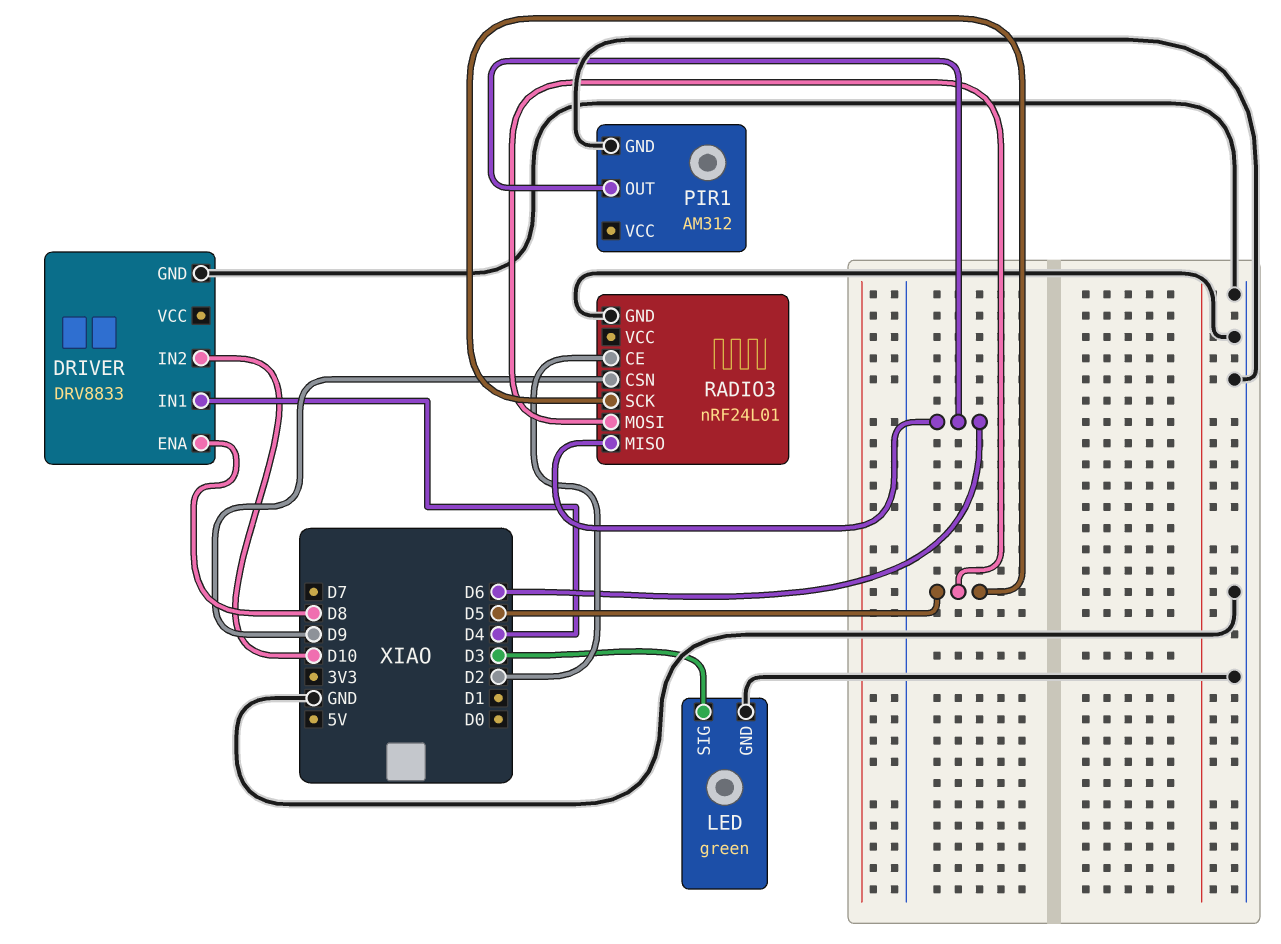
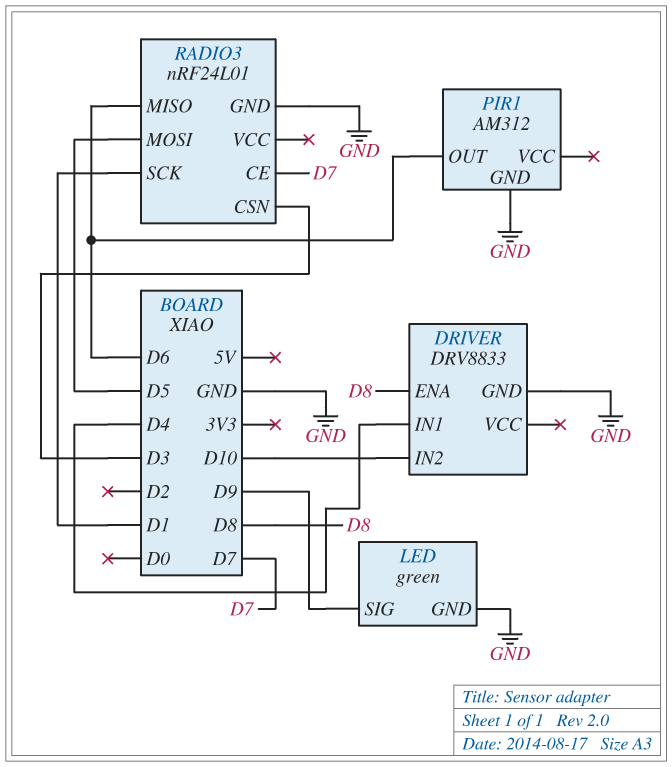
LED pin SIG: D3 -> D9
RADIO3 pin CE: D2 -> D7
RADIO3 pin CSN: D9 -> D3
RADIO3 pin SCK: D5 -> D1

